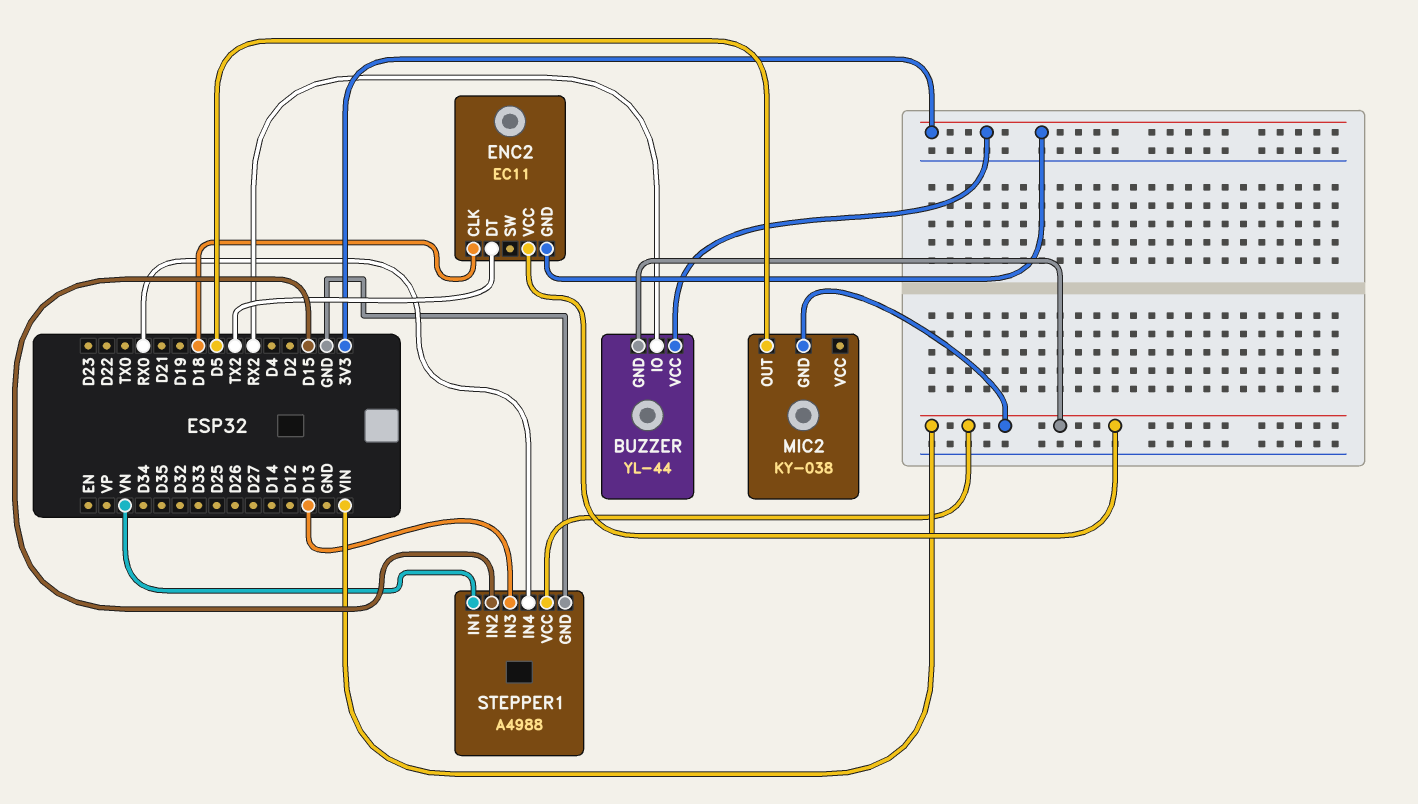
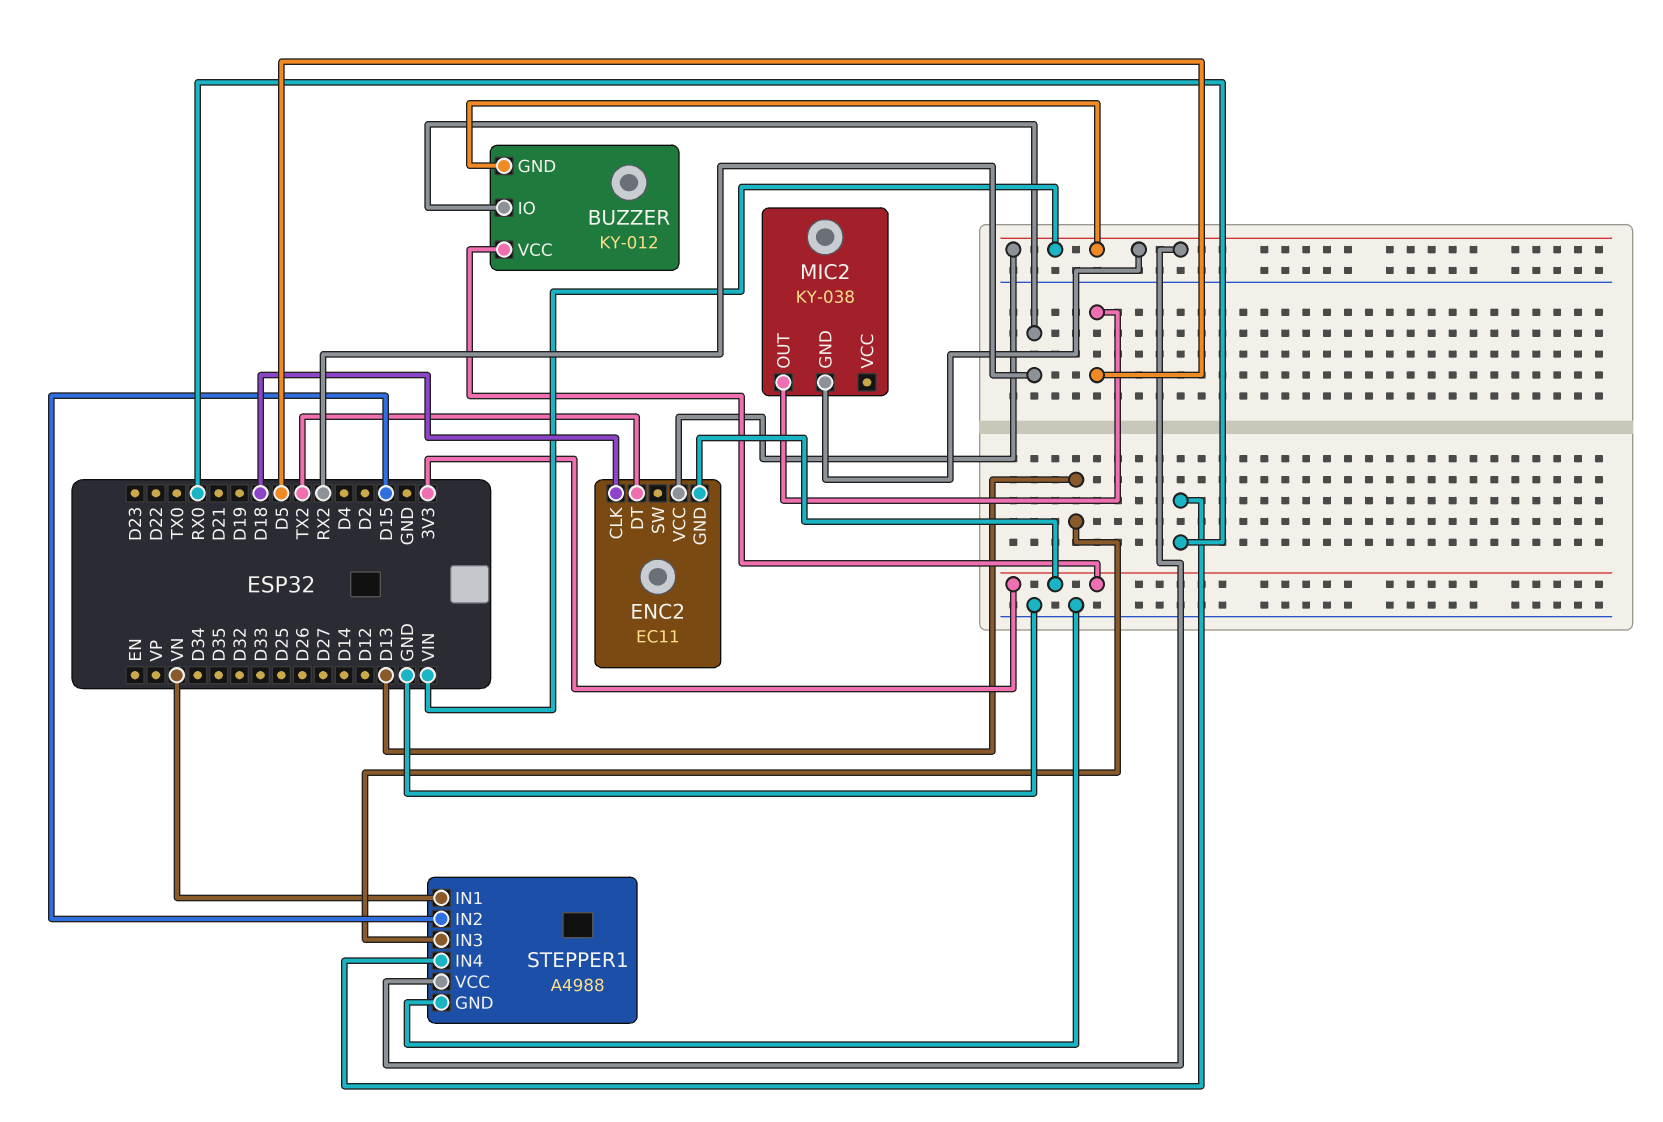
BUZZER: YL-44 -> KY-012

